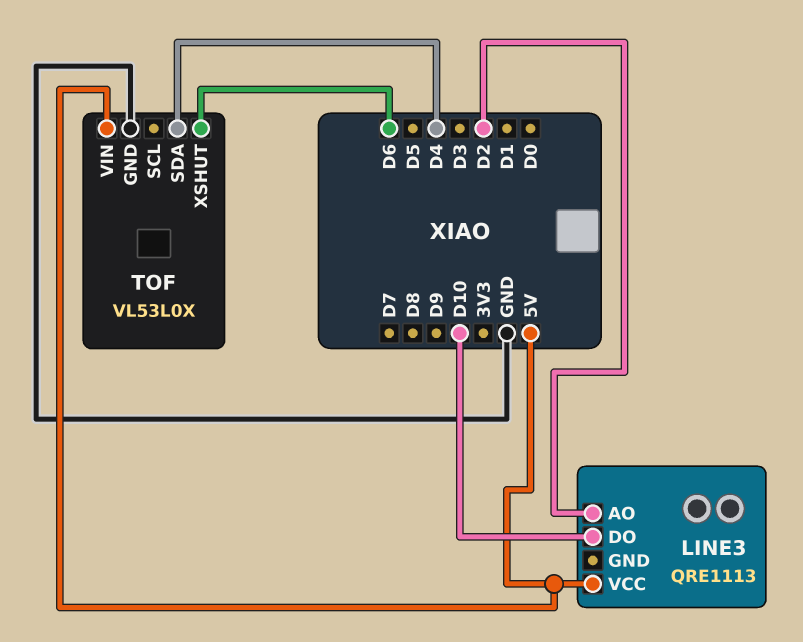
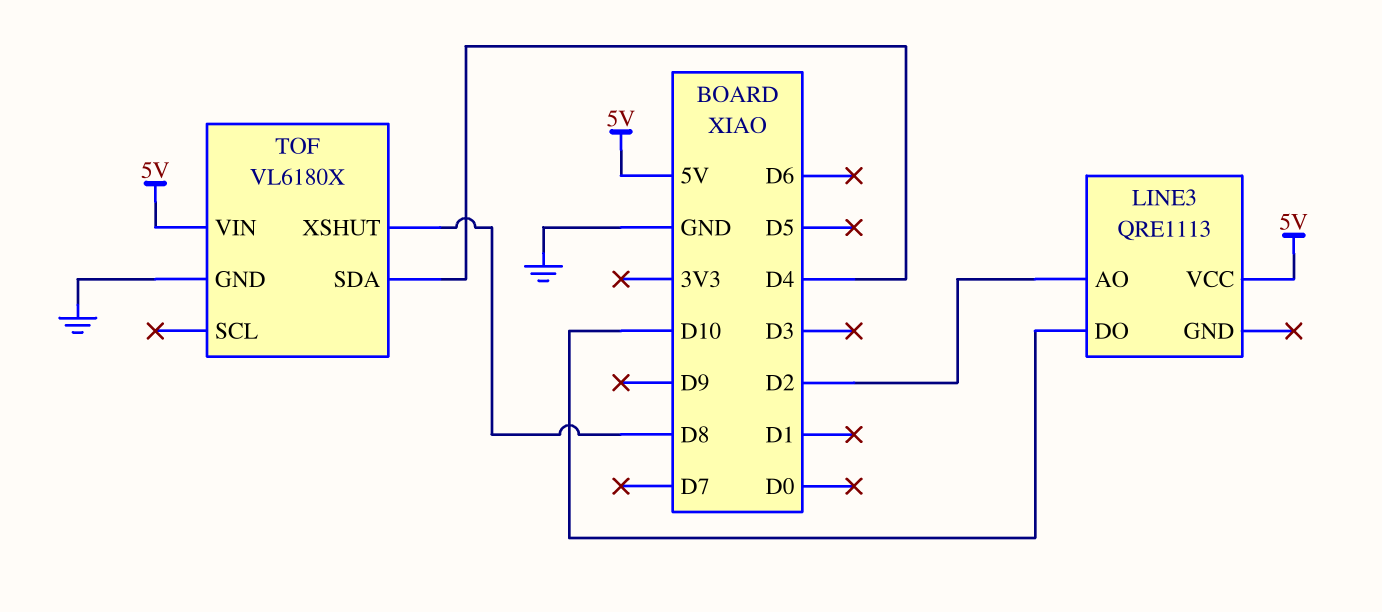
TOF: VL53L0X -> VL6180X
TOF pin XSHUT: D6 -> D8

